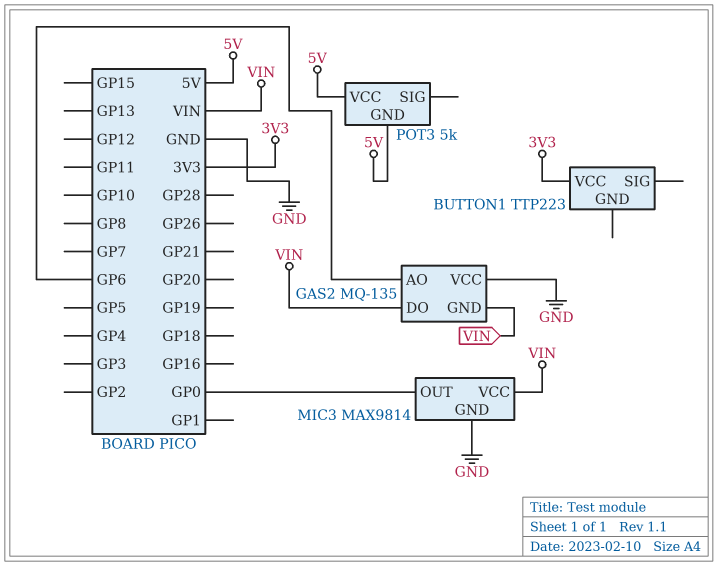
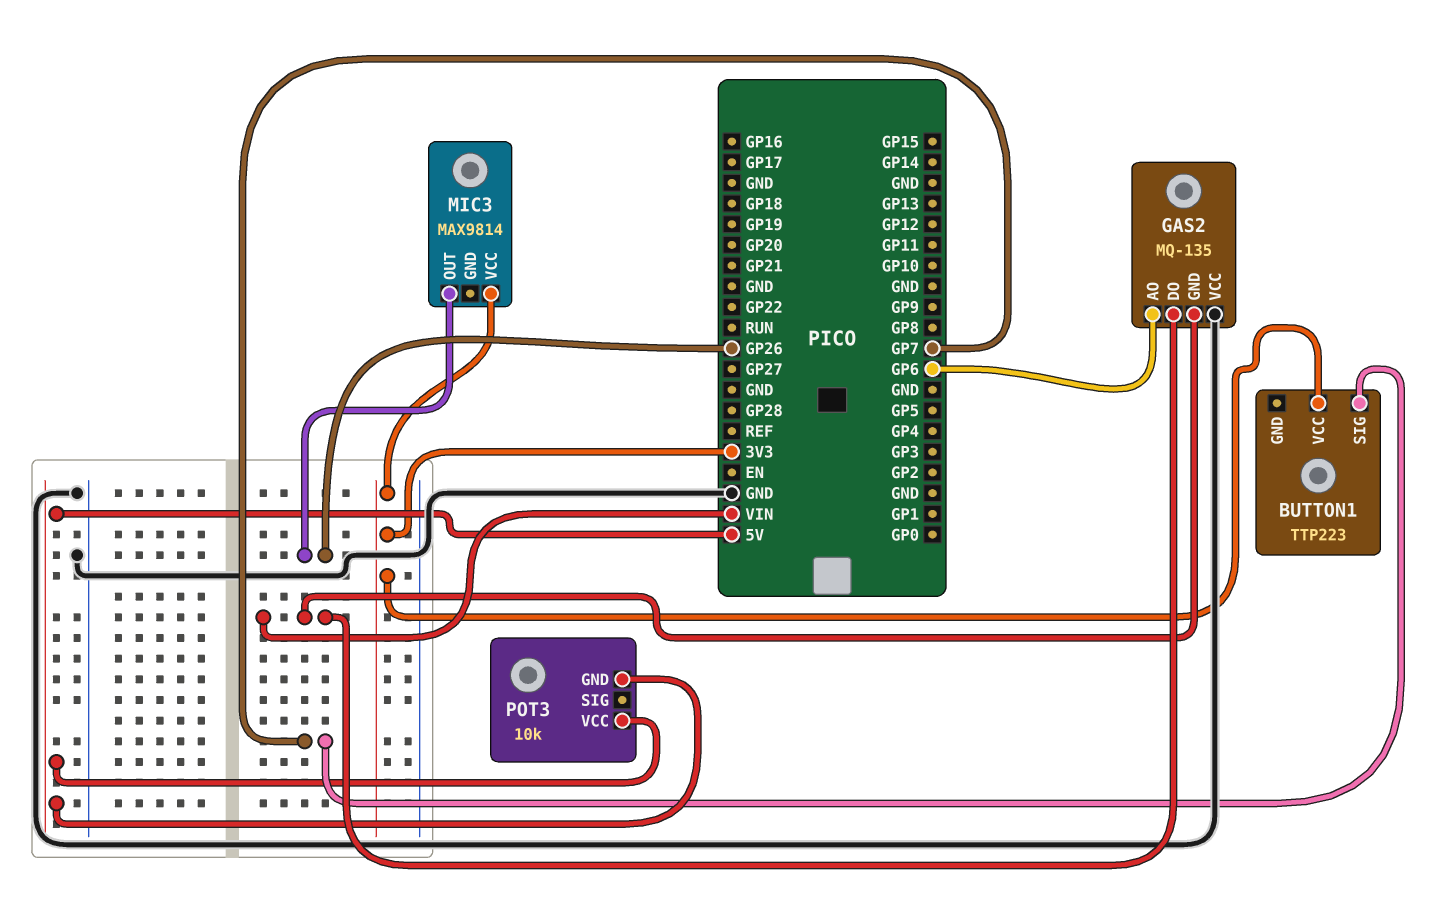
BUTTON1 pin SIG: none -> GP7
MIC3 pin GND: GND -> none
MIC3 pin OUT: GP0 -> GP26
MIC3 pin VCC: VIN -> 3V3
POT3: 5k -> 10k

